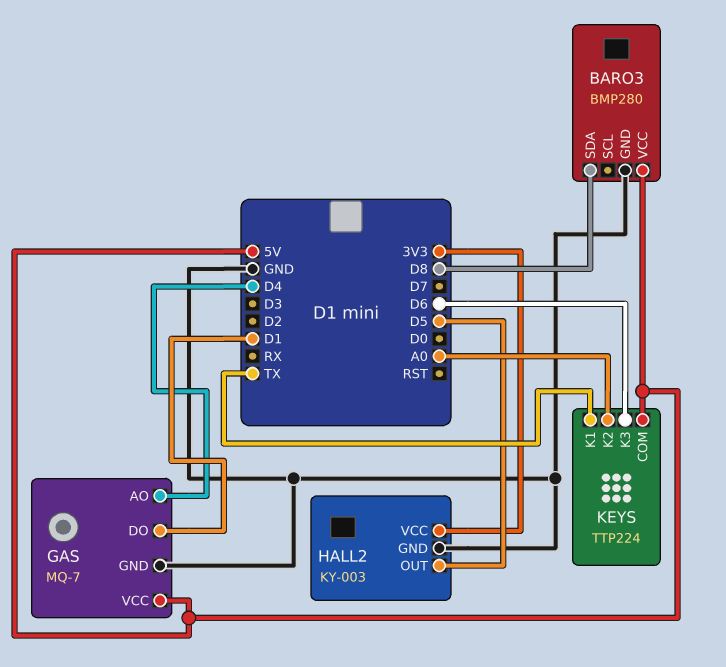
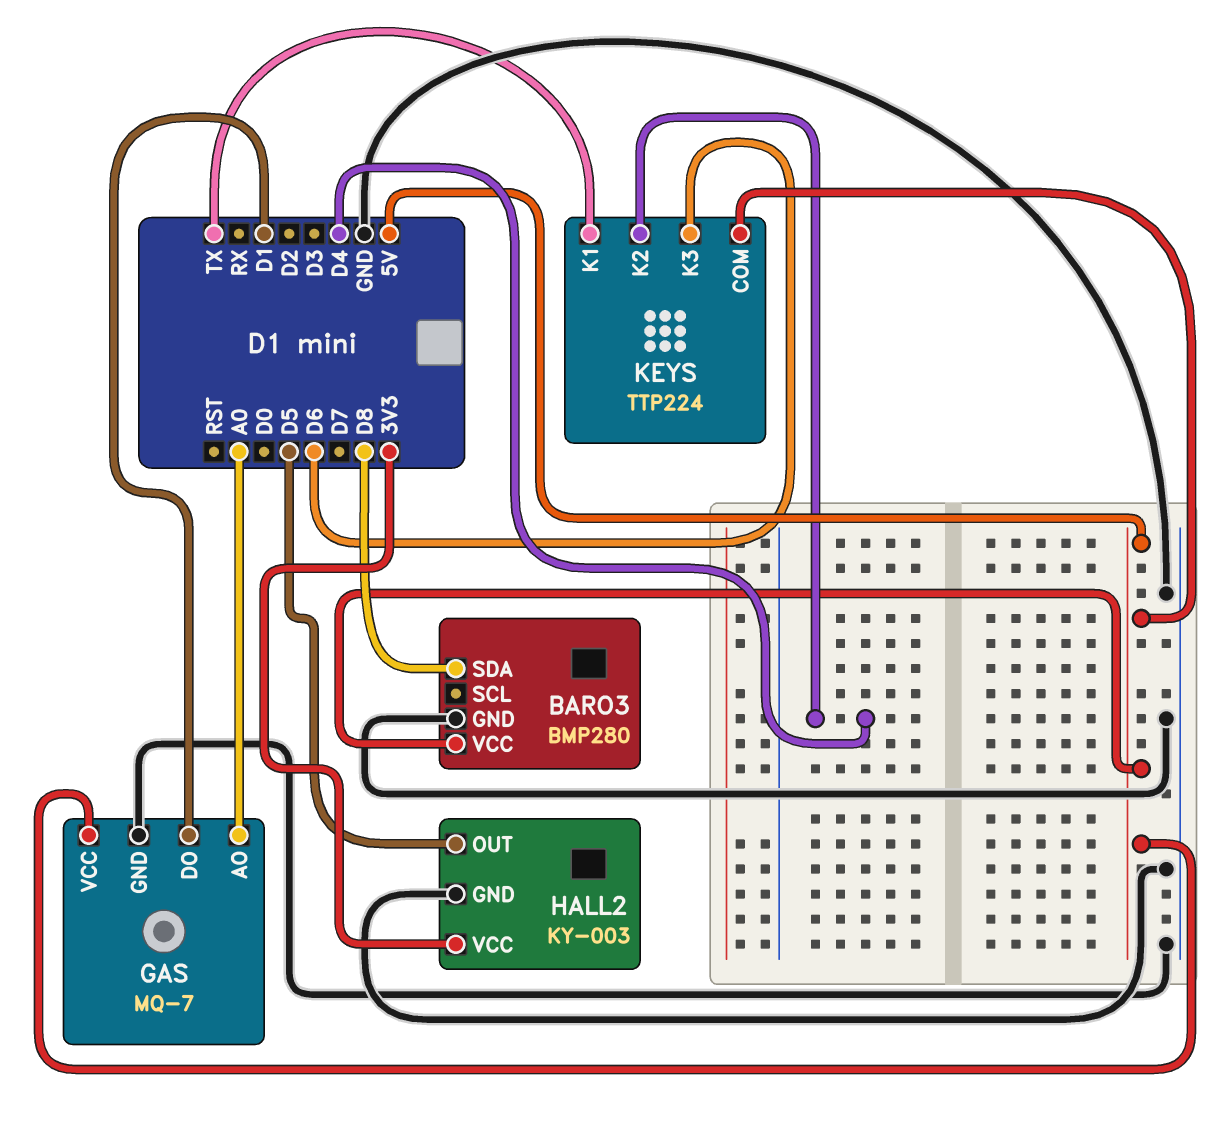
GAS pin AO: D4 -> A0
KEYS pin K2: A0 -> D4

